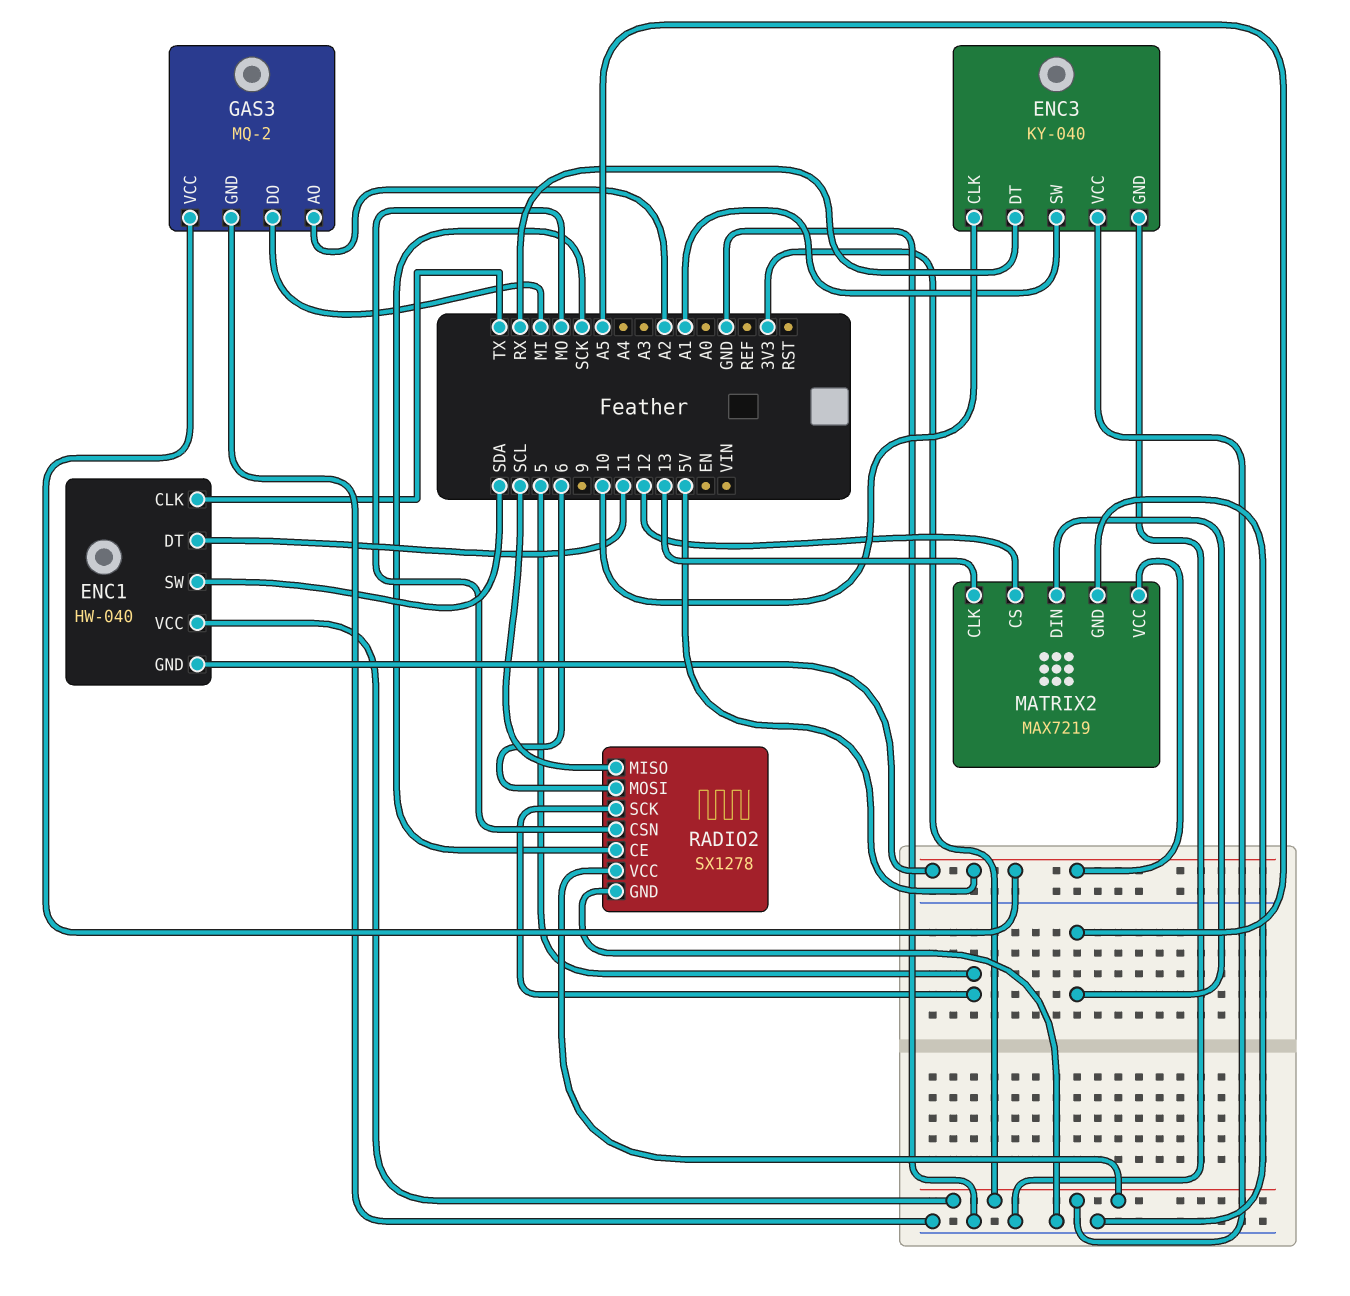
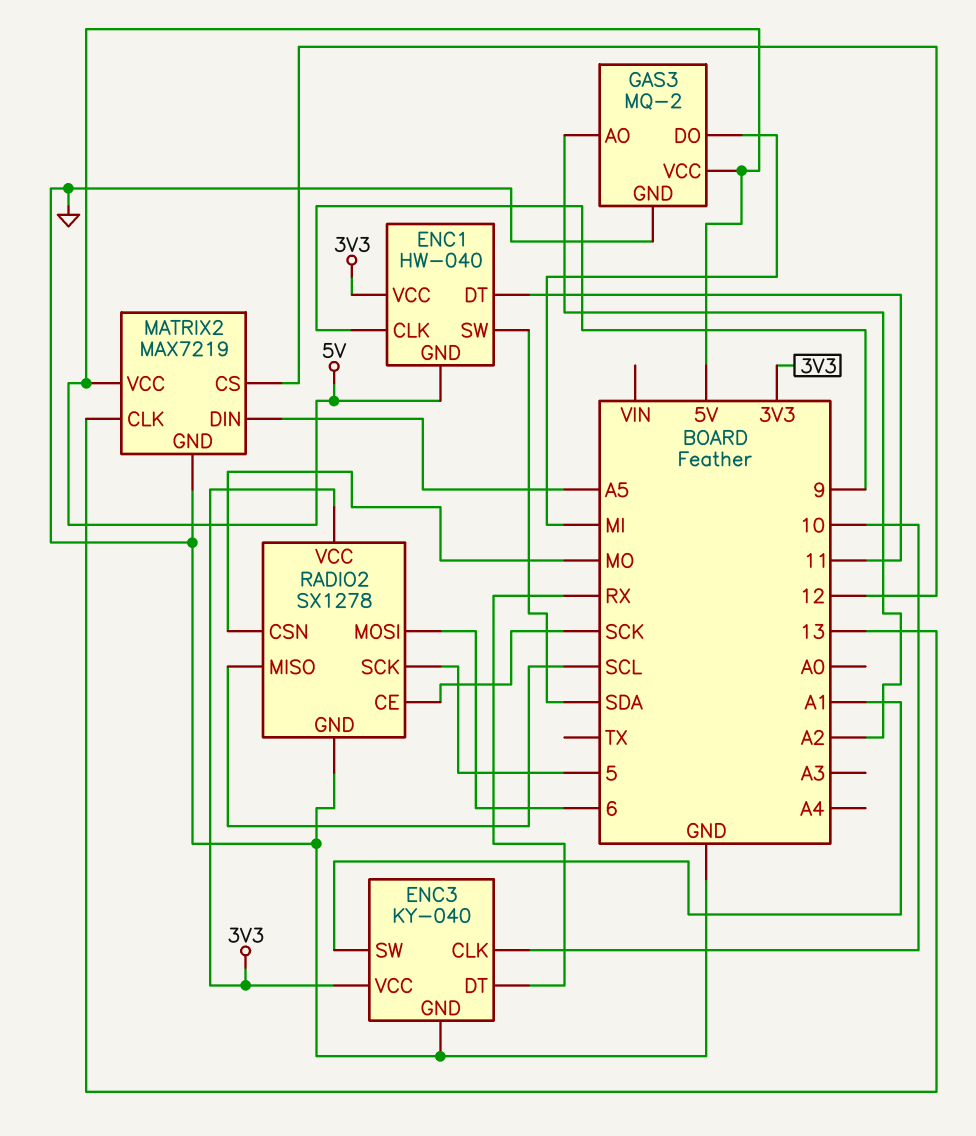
ENC1 pin CLK: TX -> 9

